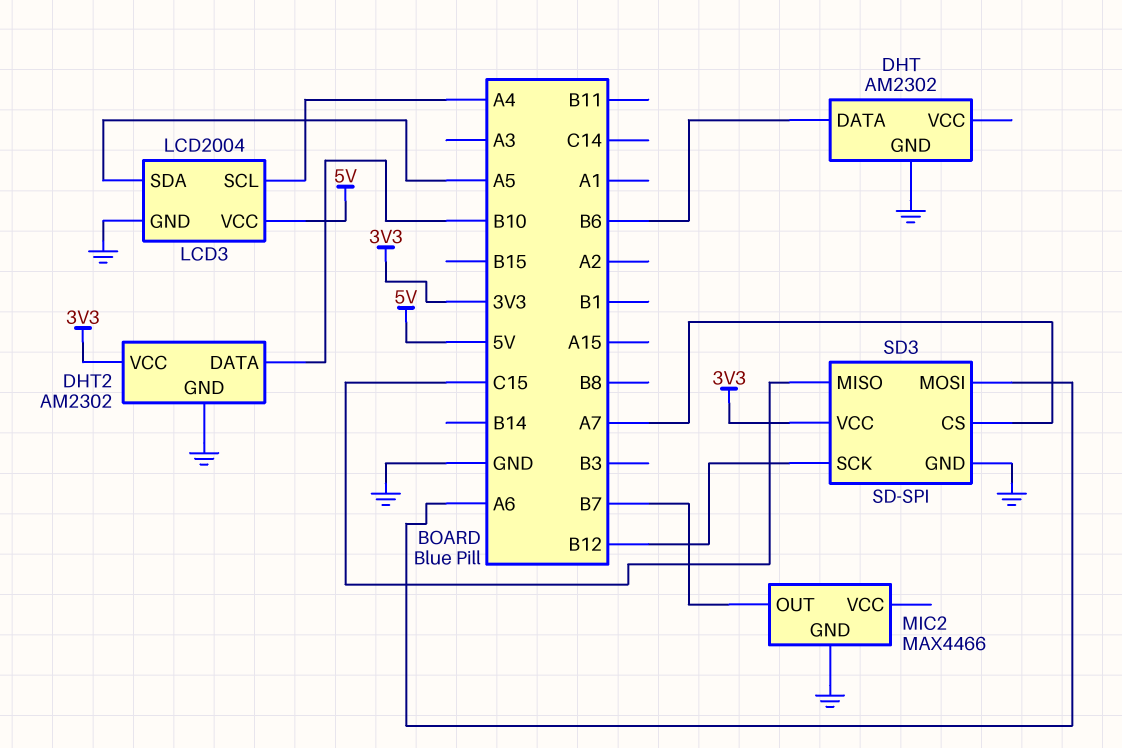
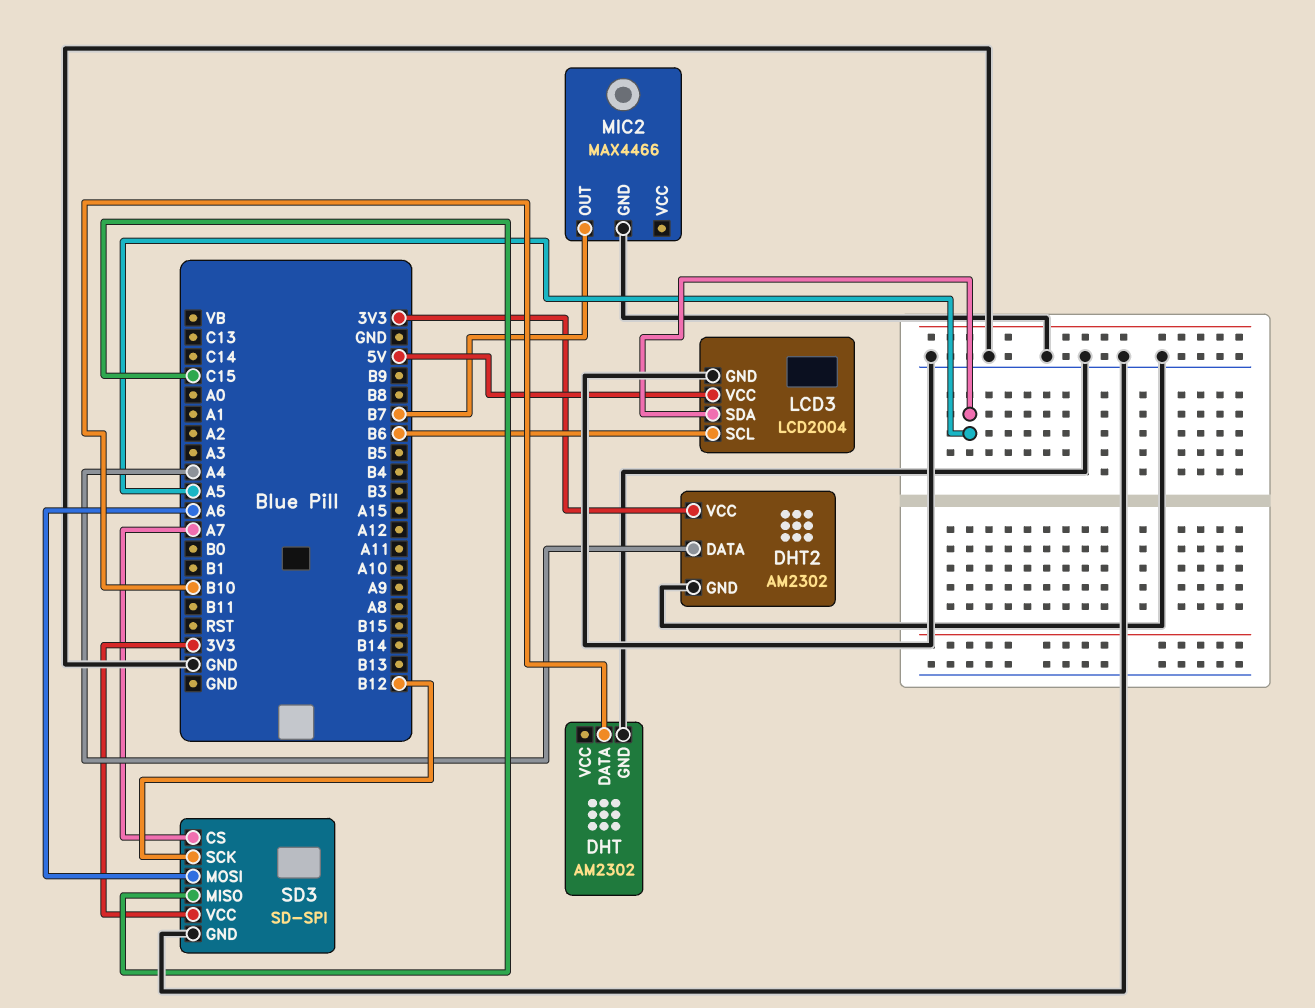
DHT pin DATA: B6 -> B10
DHT2 pin DATA: B10 -> A4
LCD3 pin SCL: A4 -> B6

